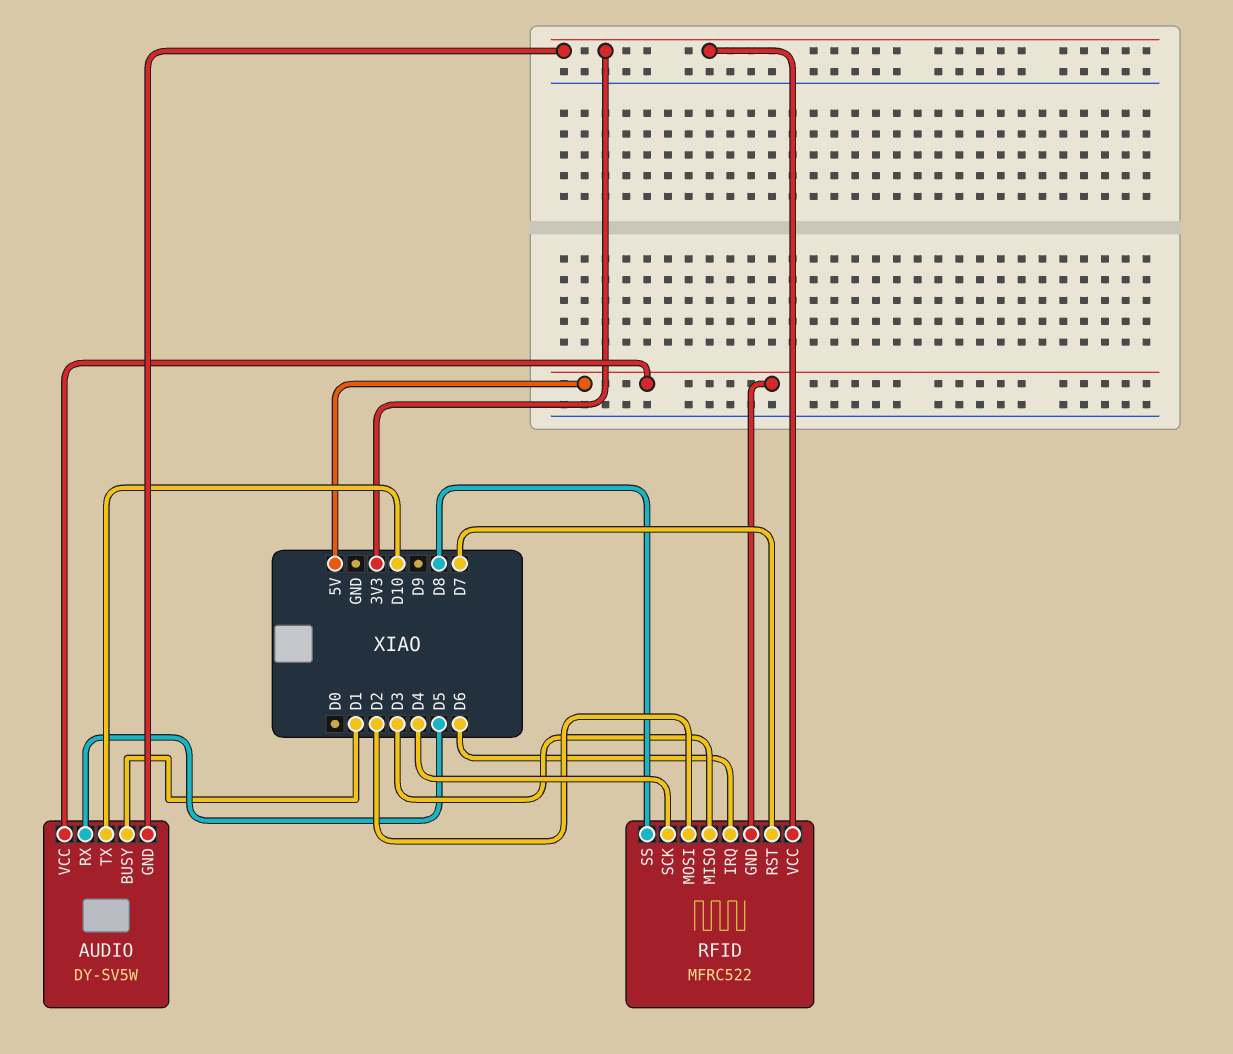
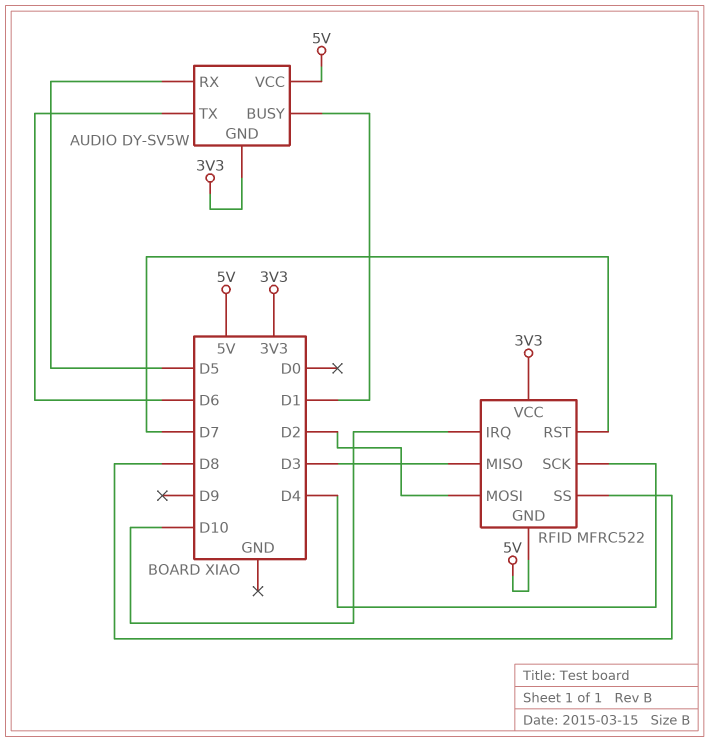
AUDIO pin TX: D10 -> D6
RFID pin IRQ: D6 -> D10

